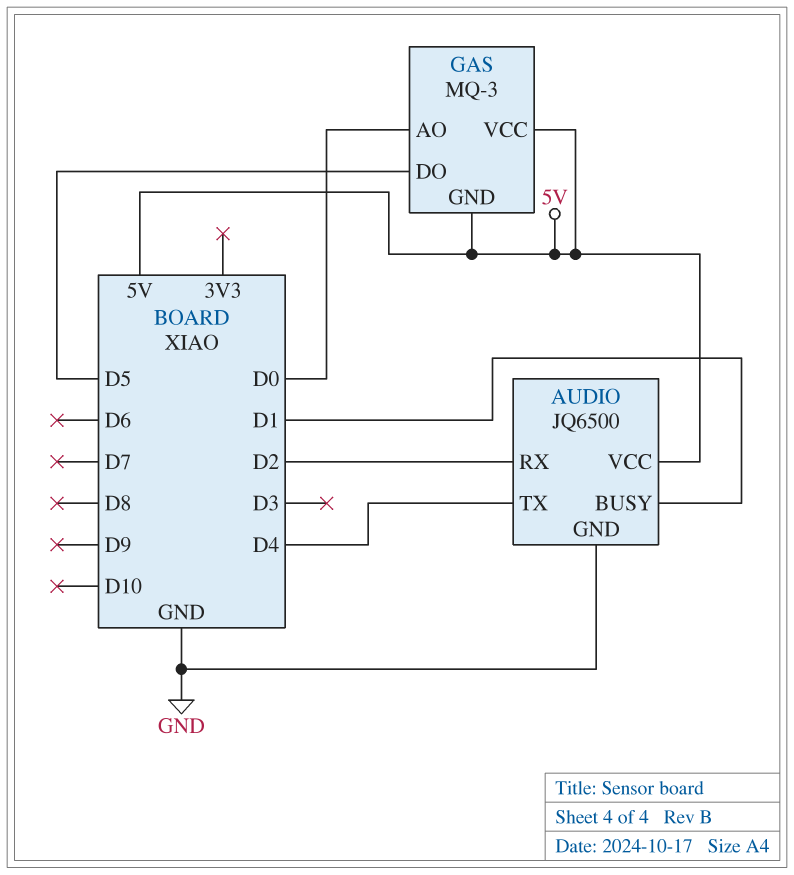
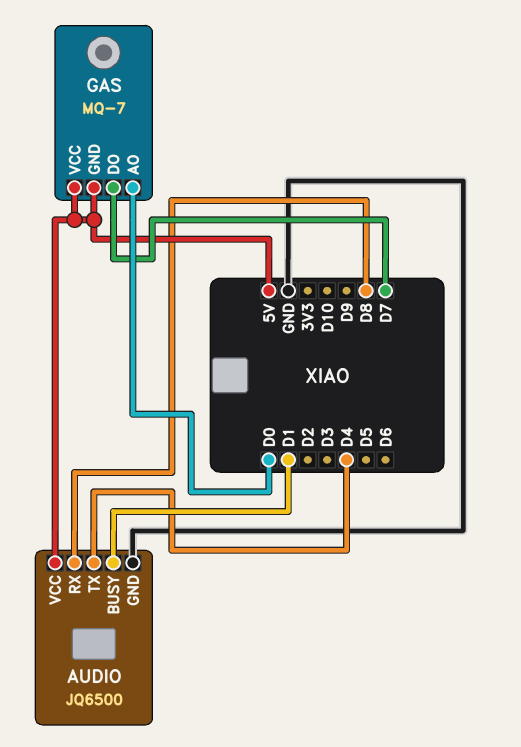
AUDIO pin RX: D2 -> D8
GAS: MQ-3 -> MQ-7
GAS pin DO: D5 -> D7

